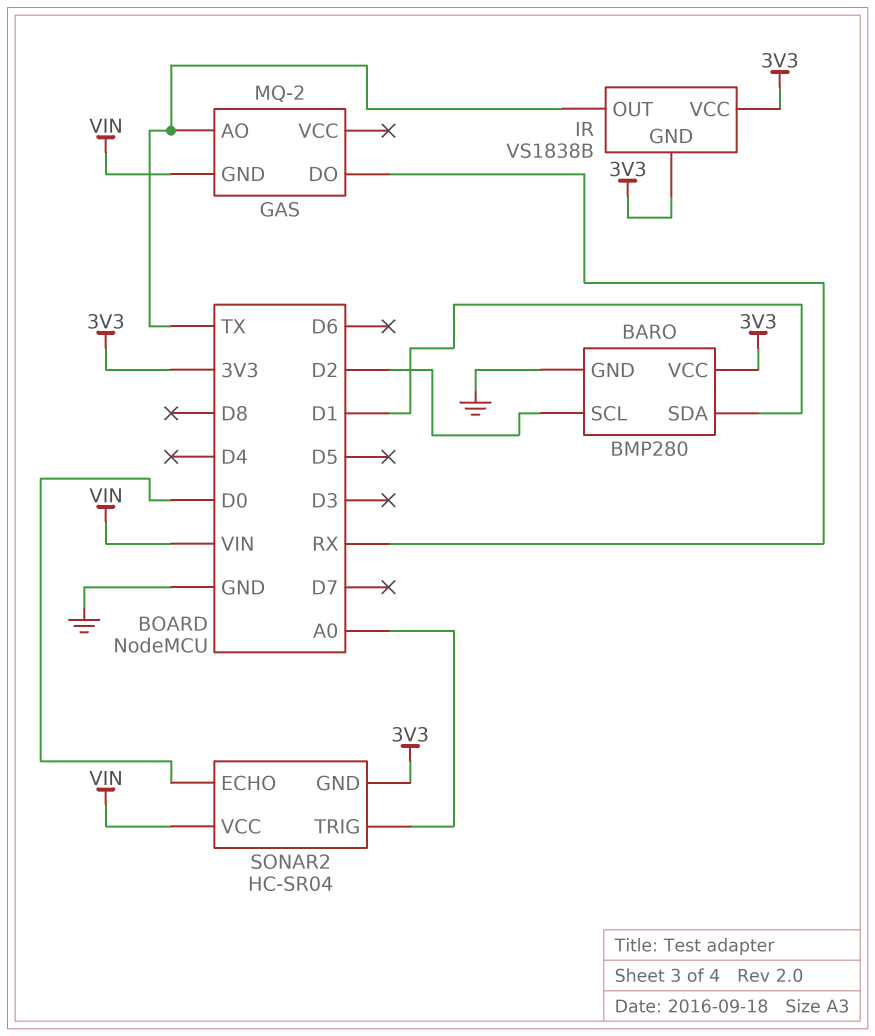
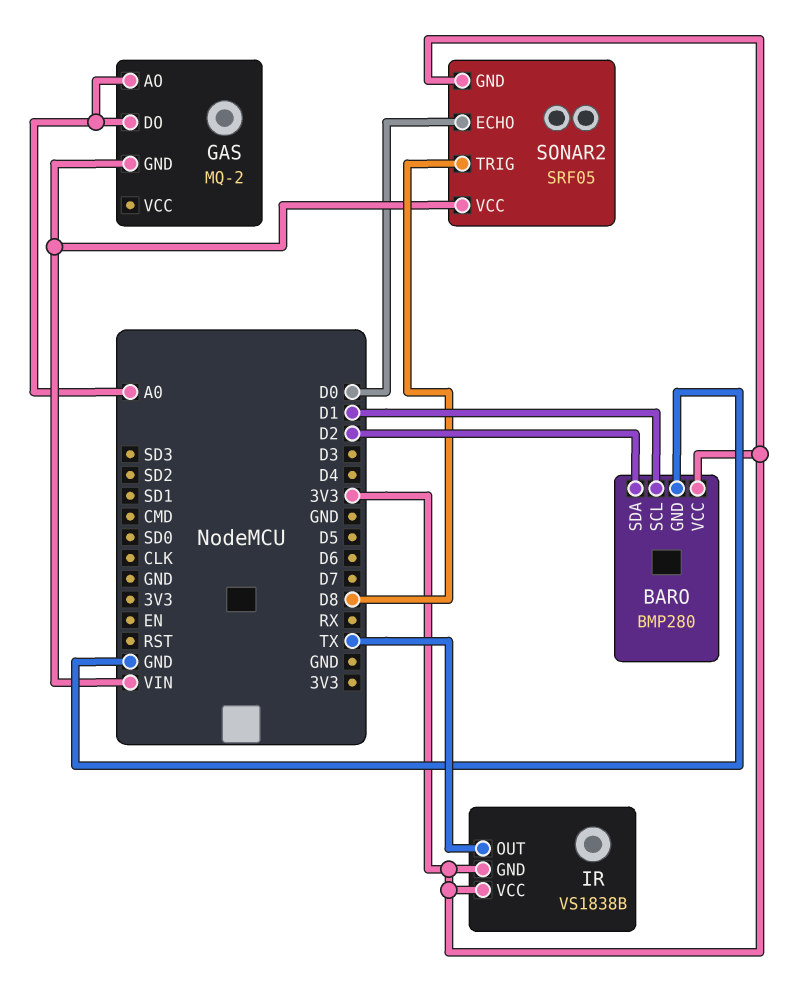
BARO pin SCL: D2 -> D1
BARO pin SDA: D1 -> D2
GAS pin AO: TX -> A0
GAS pin DO: RX -> A0
SONAR2: HC-SR04 -> SRF05
SONAR2 pin TRIG: A0 -> D8

